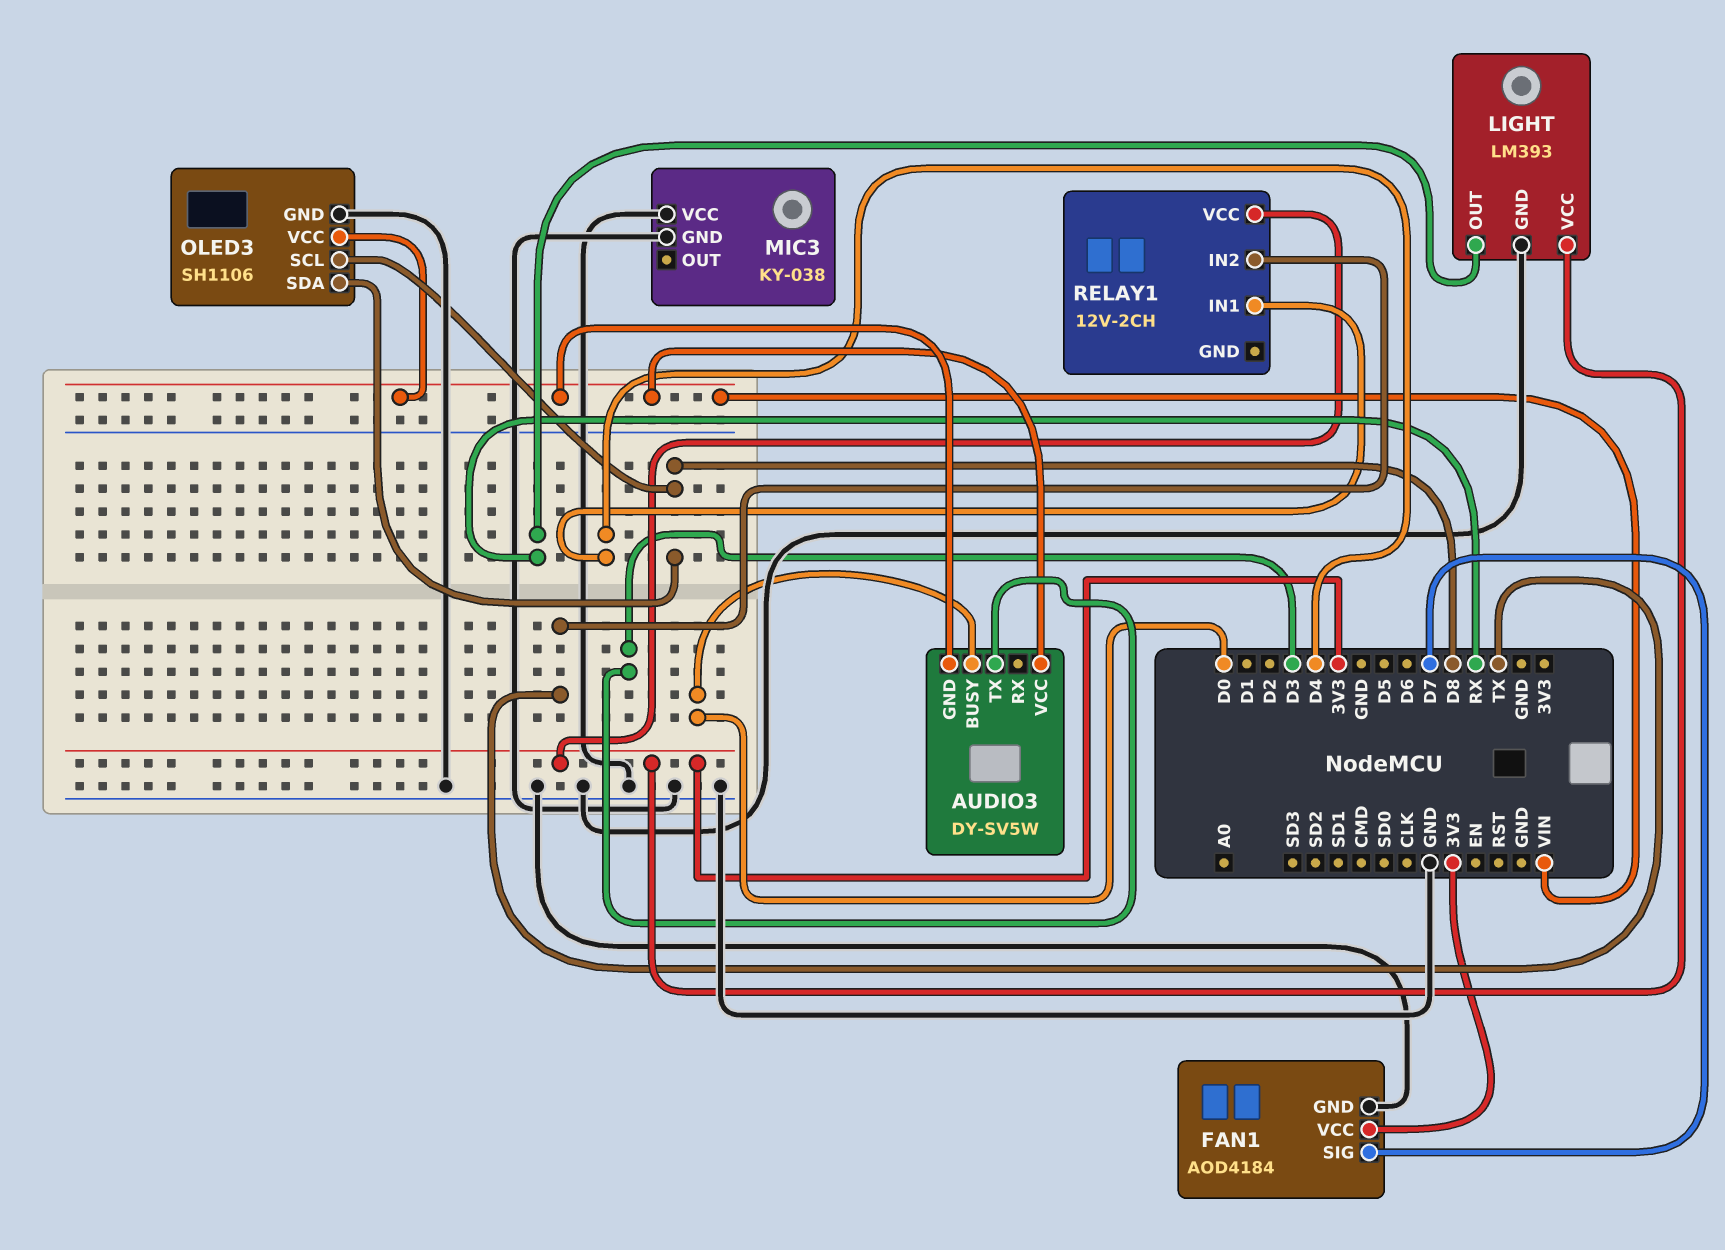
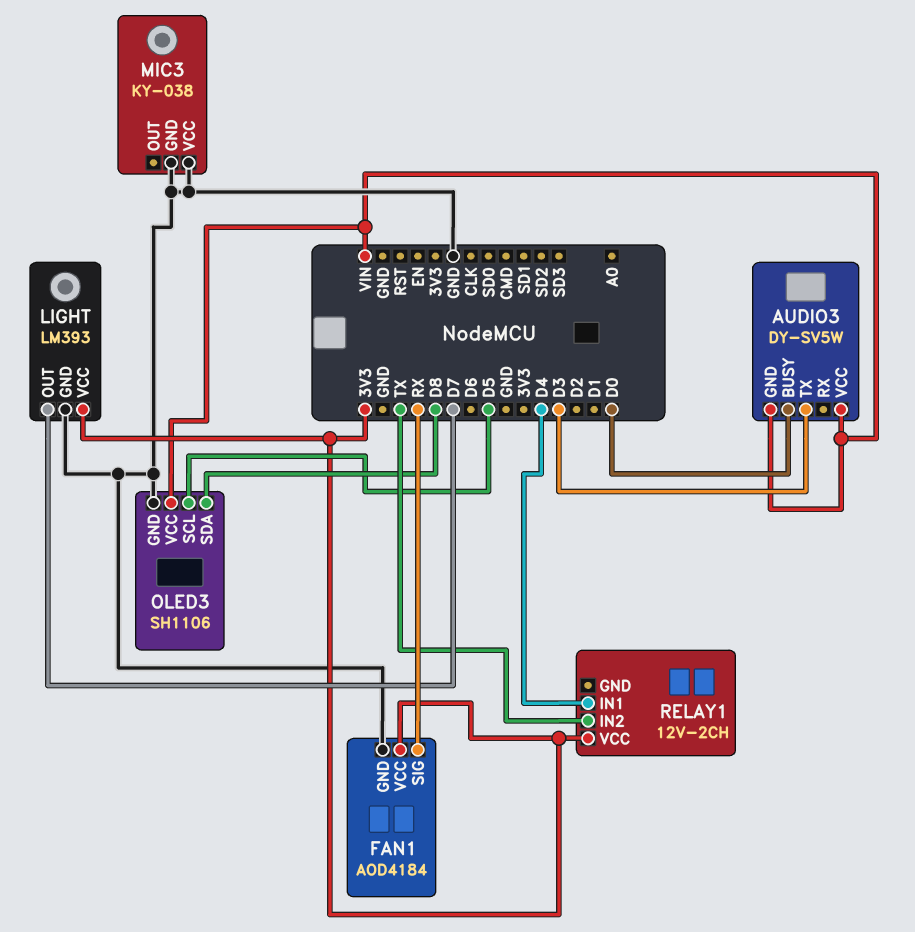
FAN1 pin SIG: D7 -> RX
LIGHT pin OUT: RX -> D7
OLED3 pin SCL: D8 -> D5

